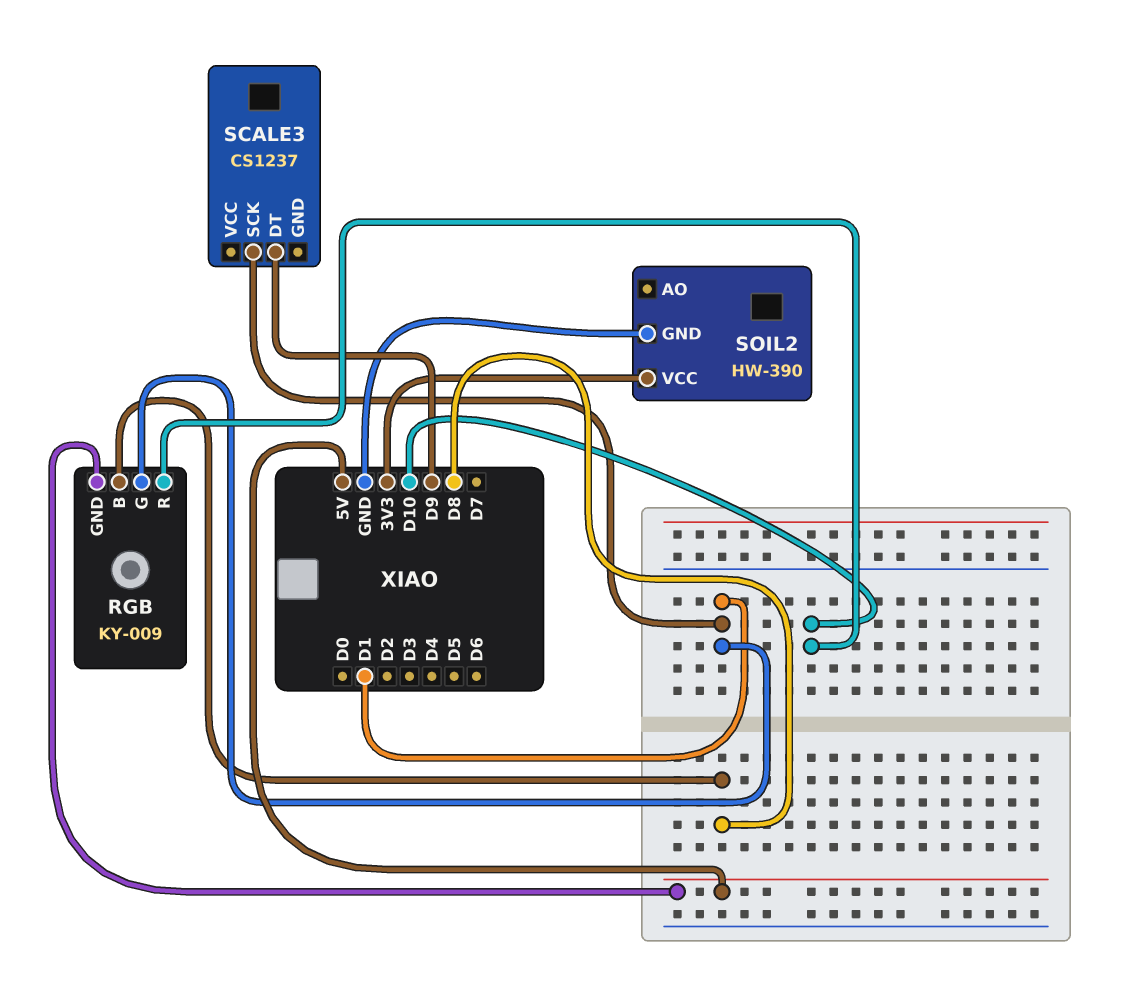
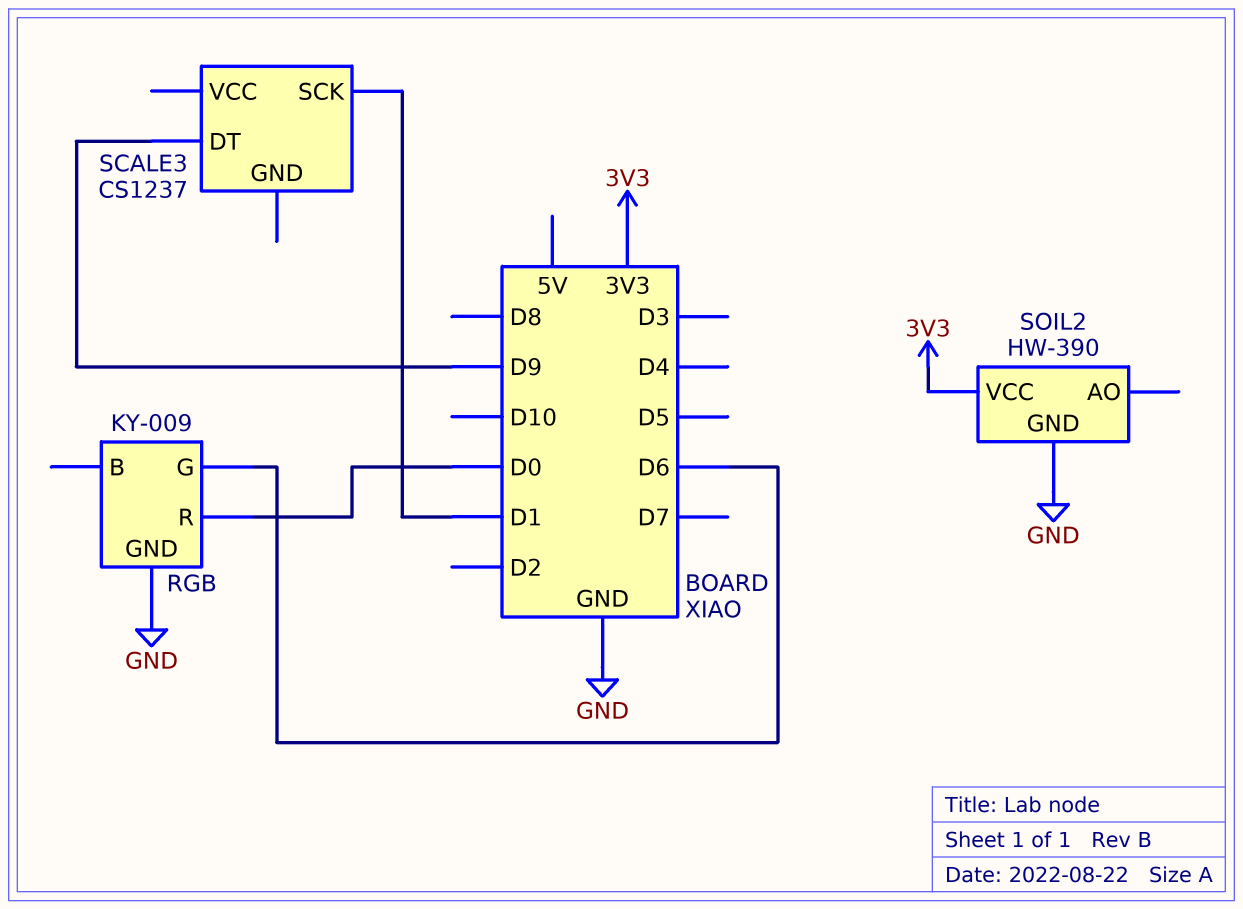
RGB pin B: D8 -> none
RGB pin G: D1 -> D6
RGB pin GND: 5V -> GND
RGB pin R: D10 -> D0

